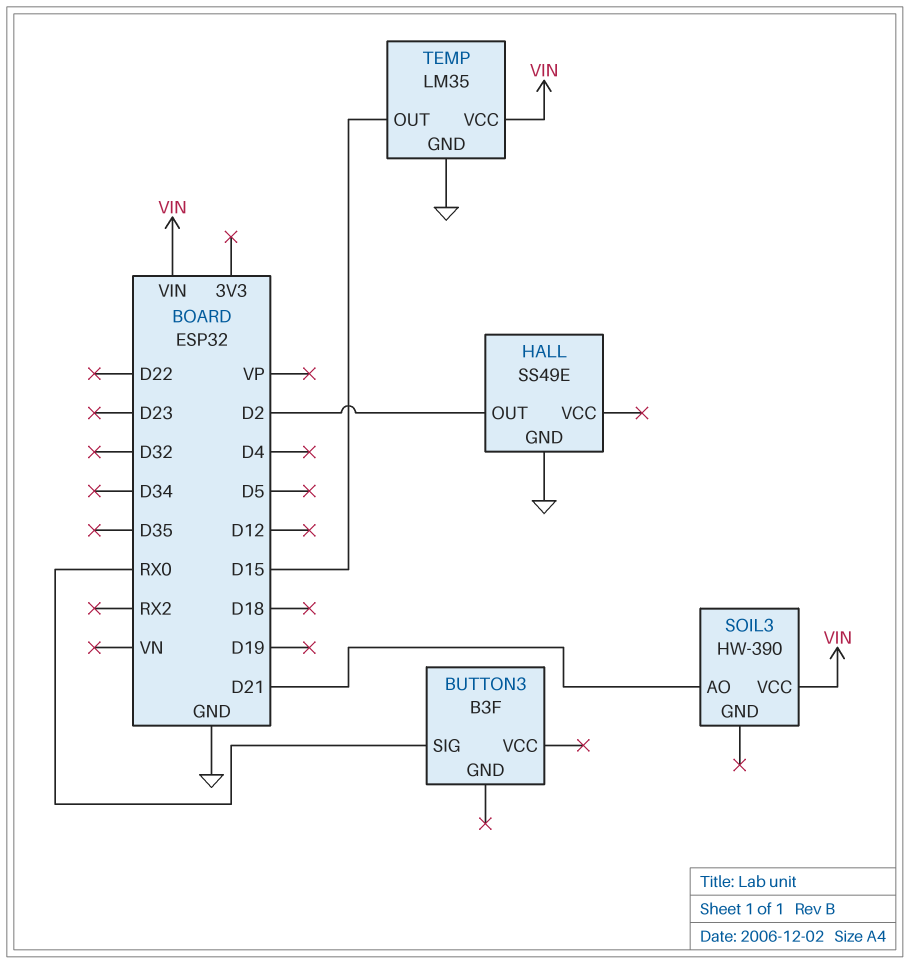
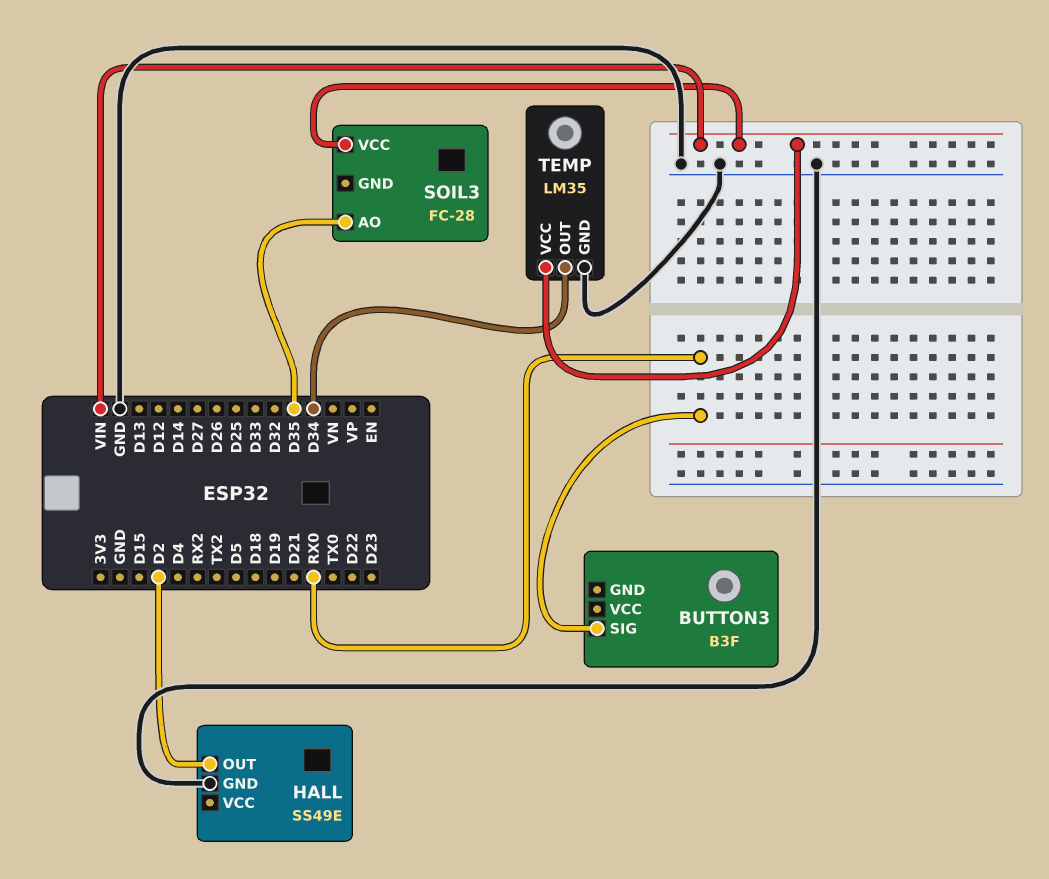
SOIL3: HW-390 -> FC-28
SOIL3 pin AO: D21 -> D35
TEMP pin OUT: D15 -> D34

